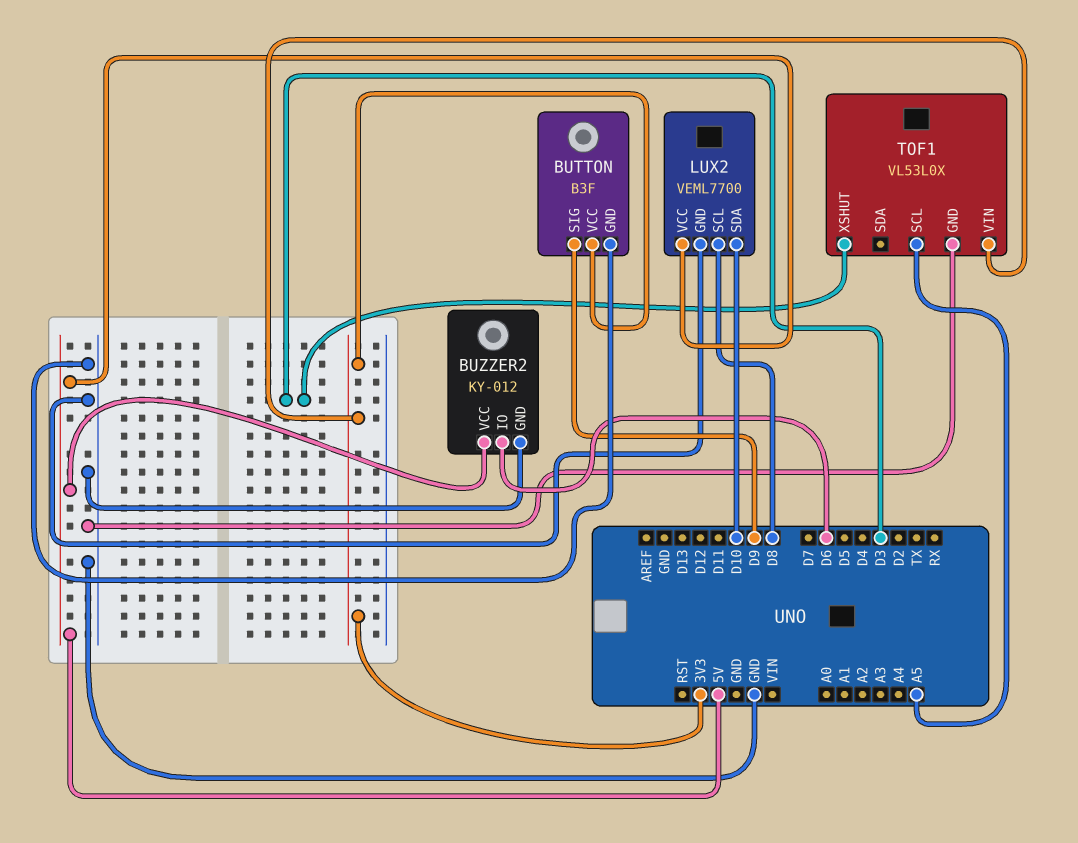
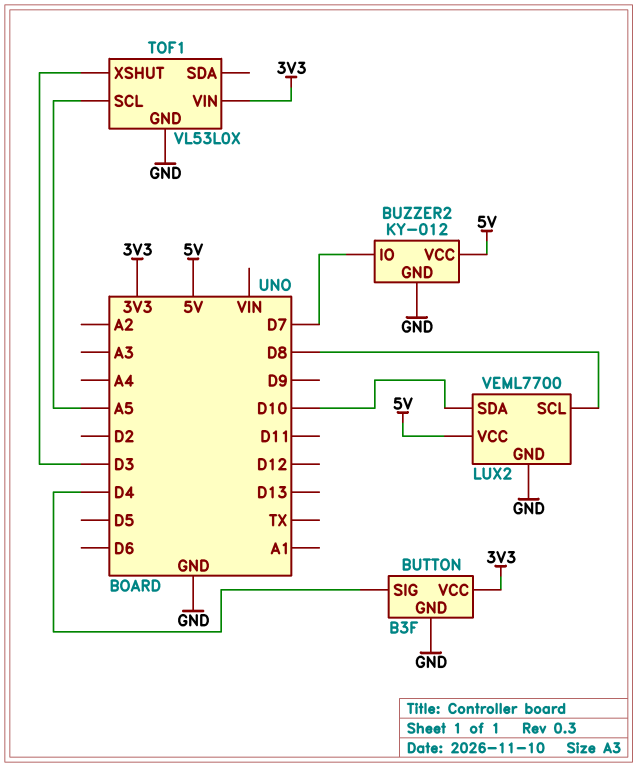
BUTTON pin SIG: D9 -> D4
BUZZER2 pin IO: D6 -> D7

